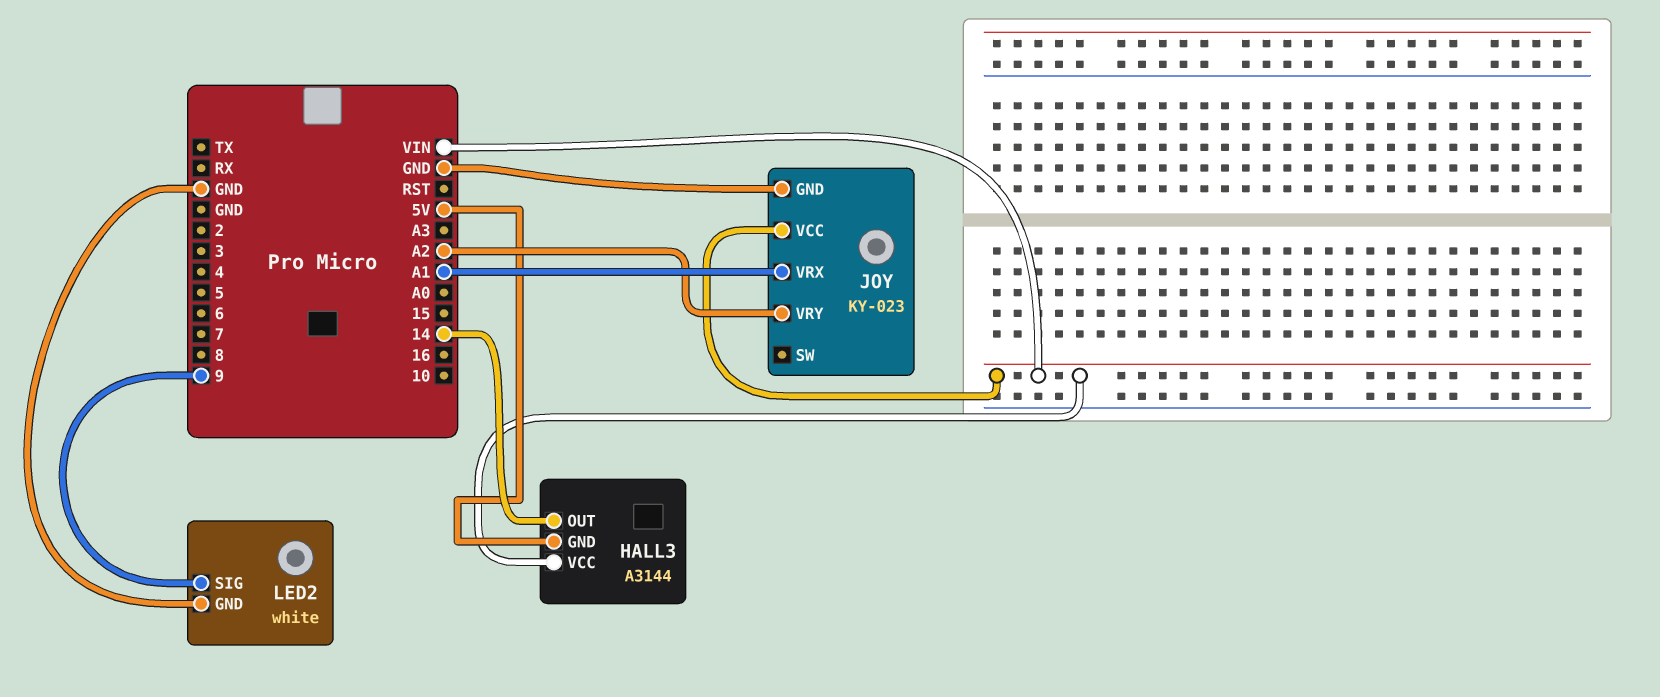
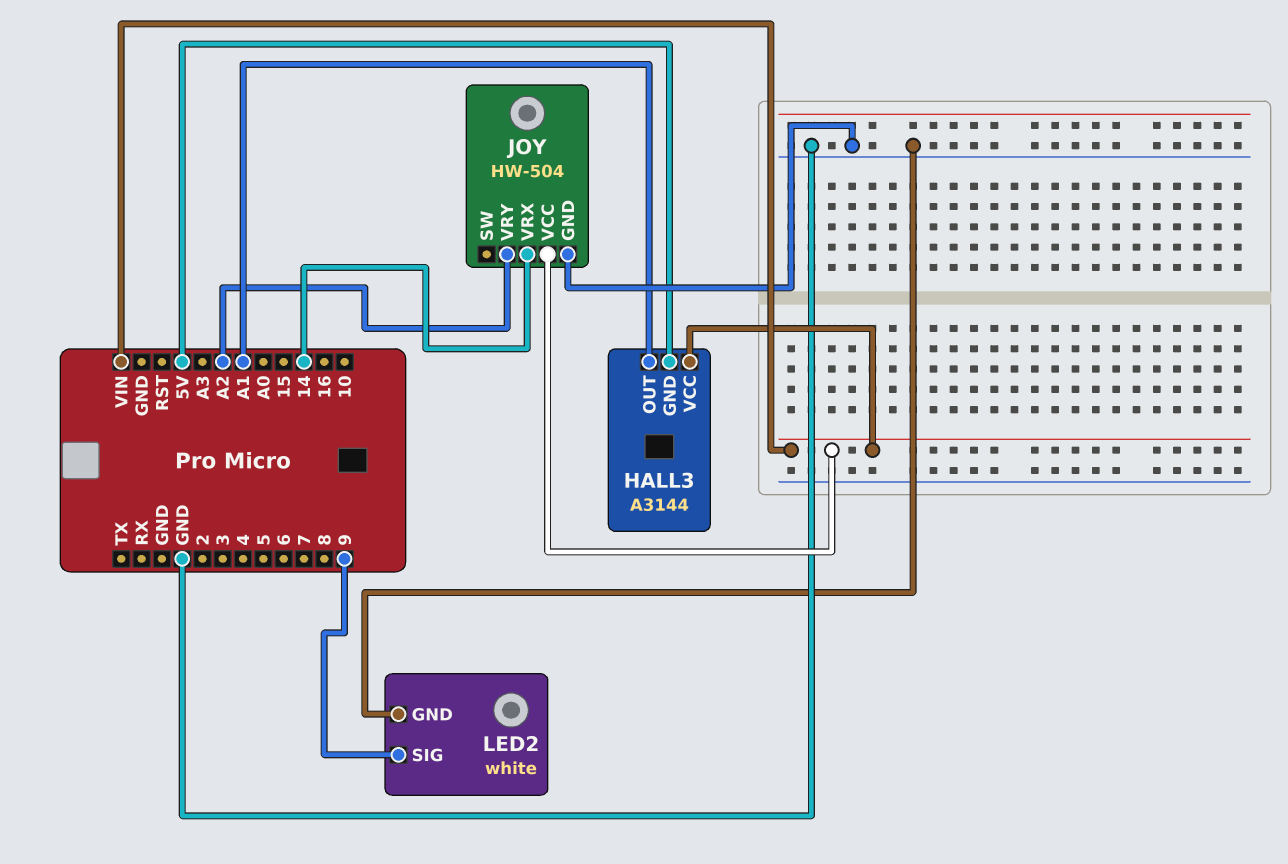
HALL3 pin OUT: 14 -> A1
JOY: KY-023 -> HW-504
JOY pin VRX: A1 -> 14

